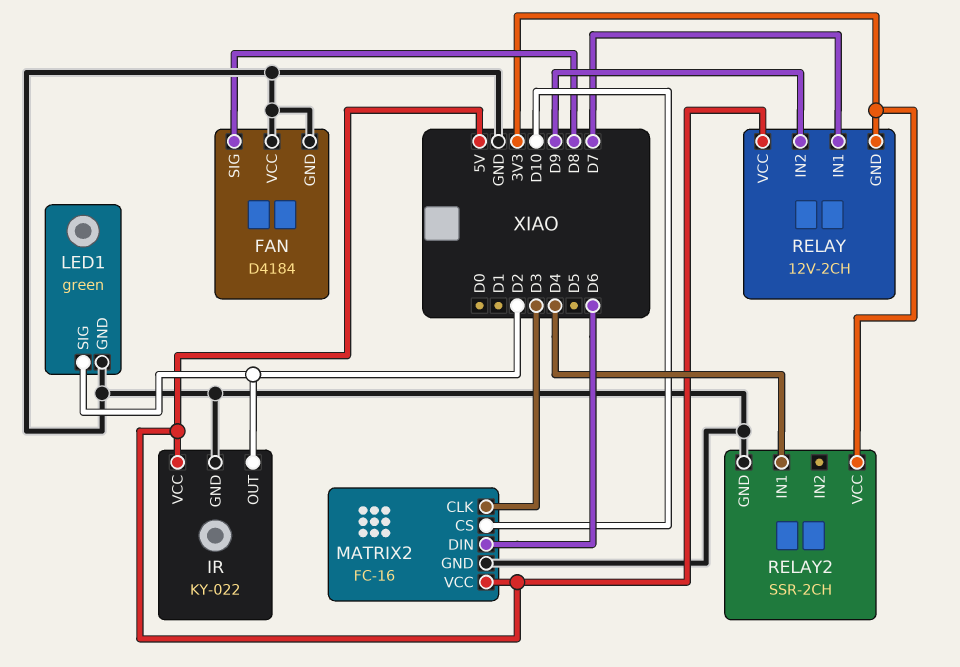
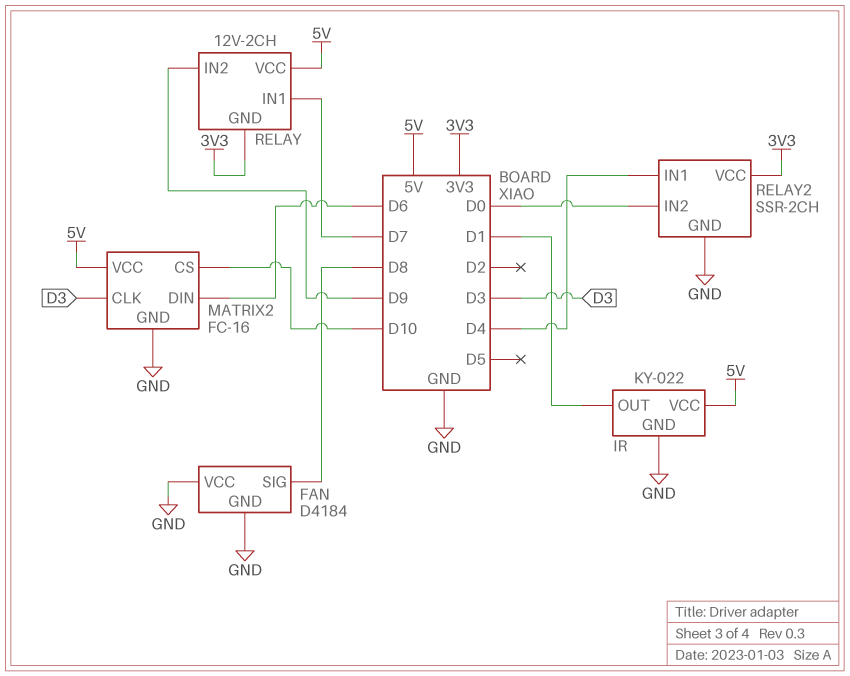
IR pin OUT: D2 -> D1
LED1: green -> none
LED1 pin GND: GND -> none
LED1 pin SIG: D2 -> none
RELAY2 pin IN2: none -> D0

